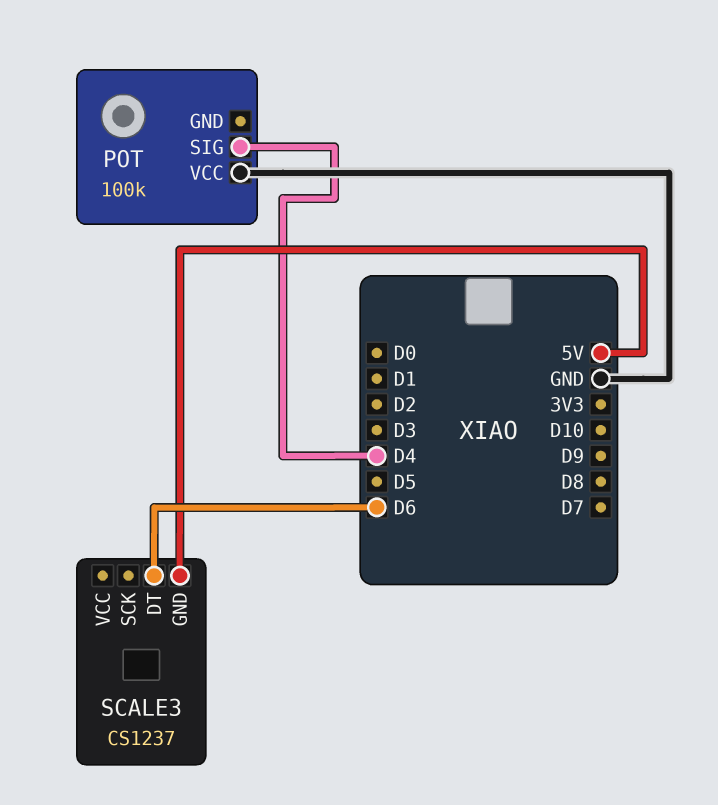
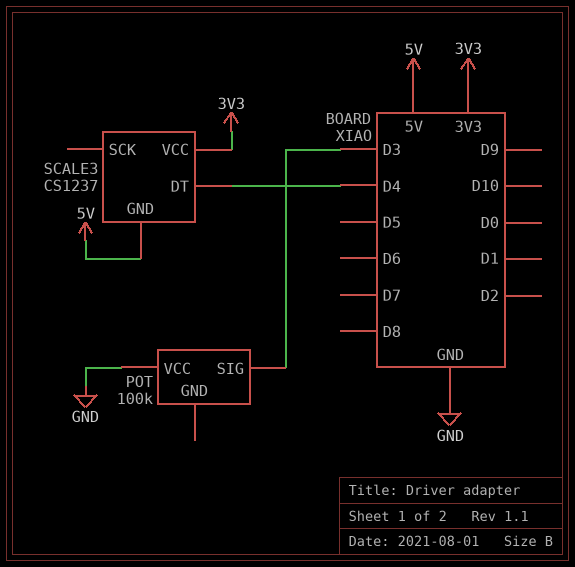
POT pin SIG: D4 -> D3
SCALE3 pin DT: D6 -> D4
SCALE3 pin VCC: none -> 3V3

